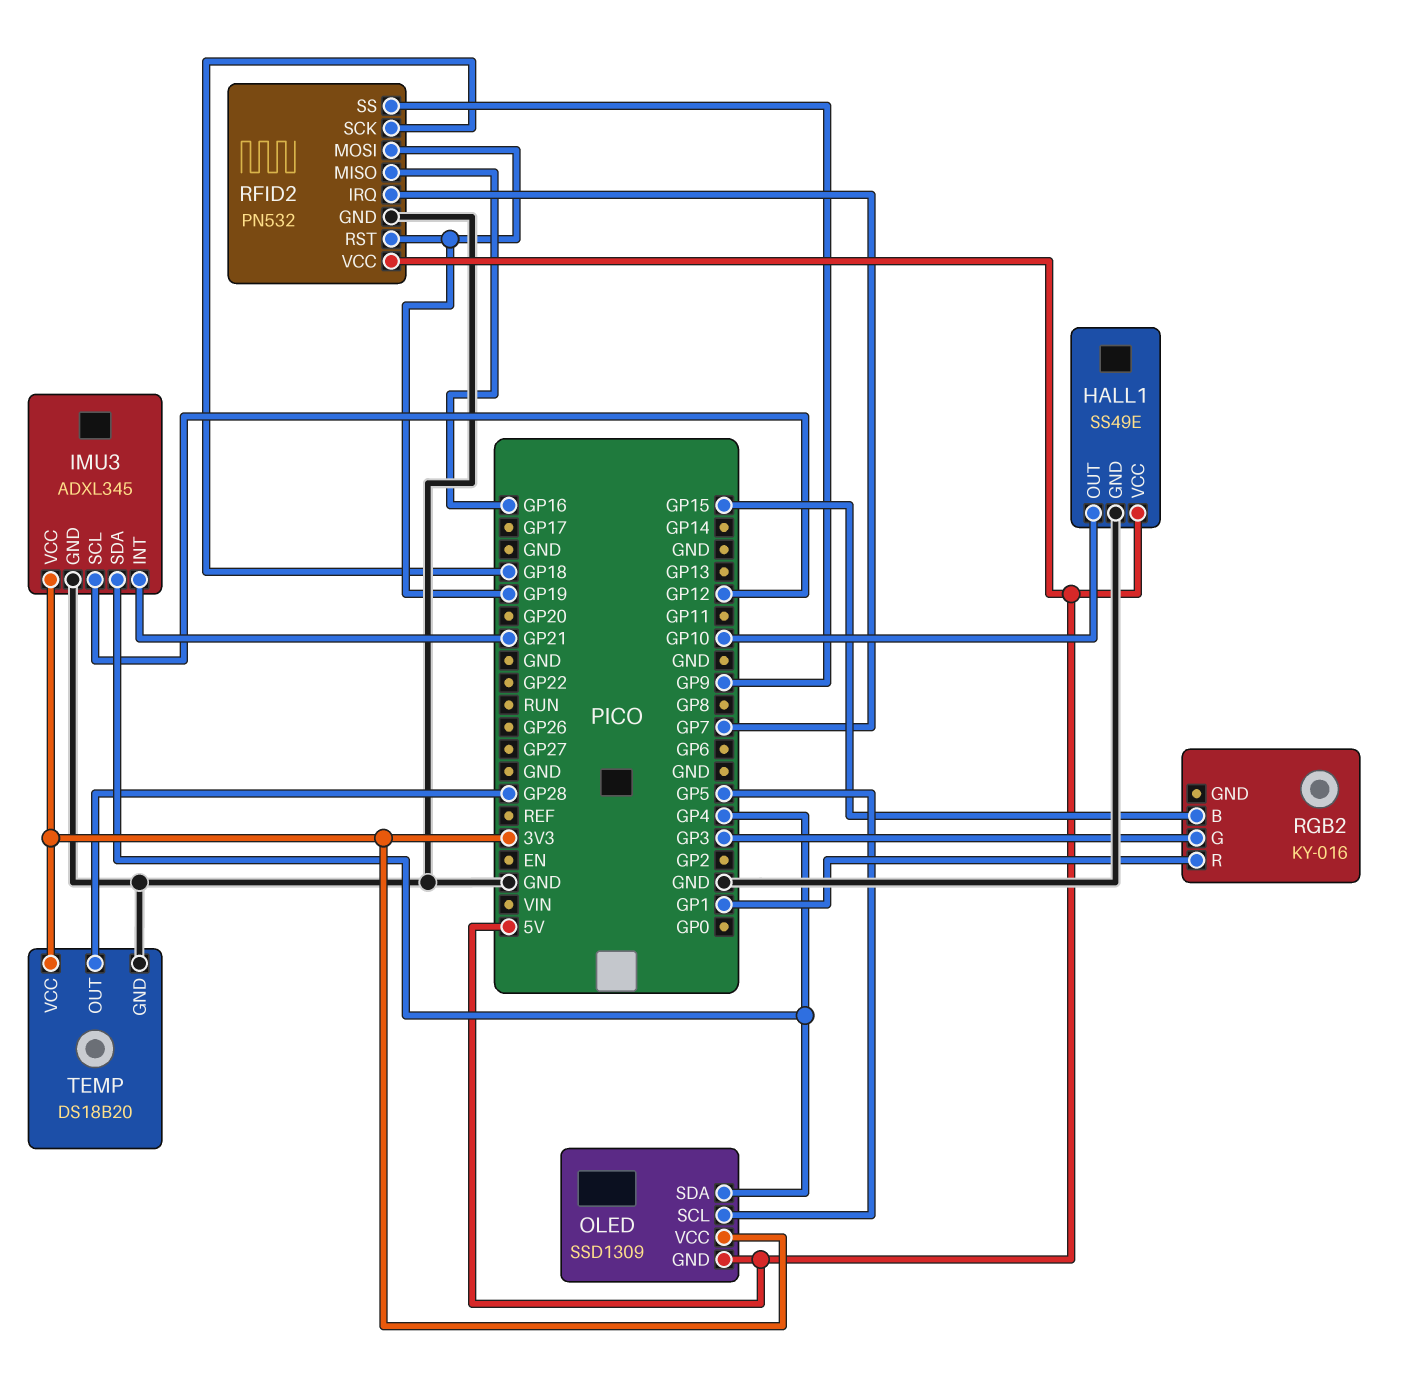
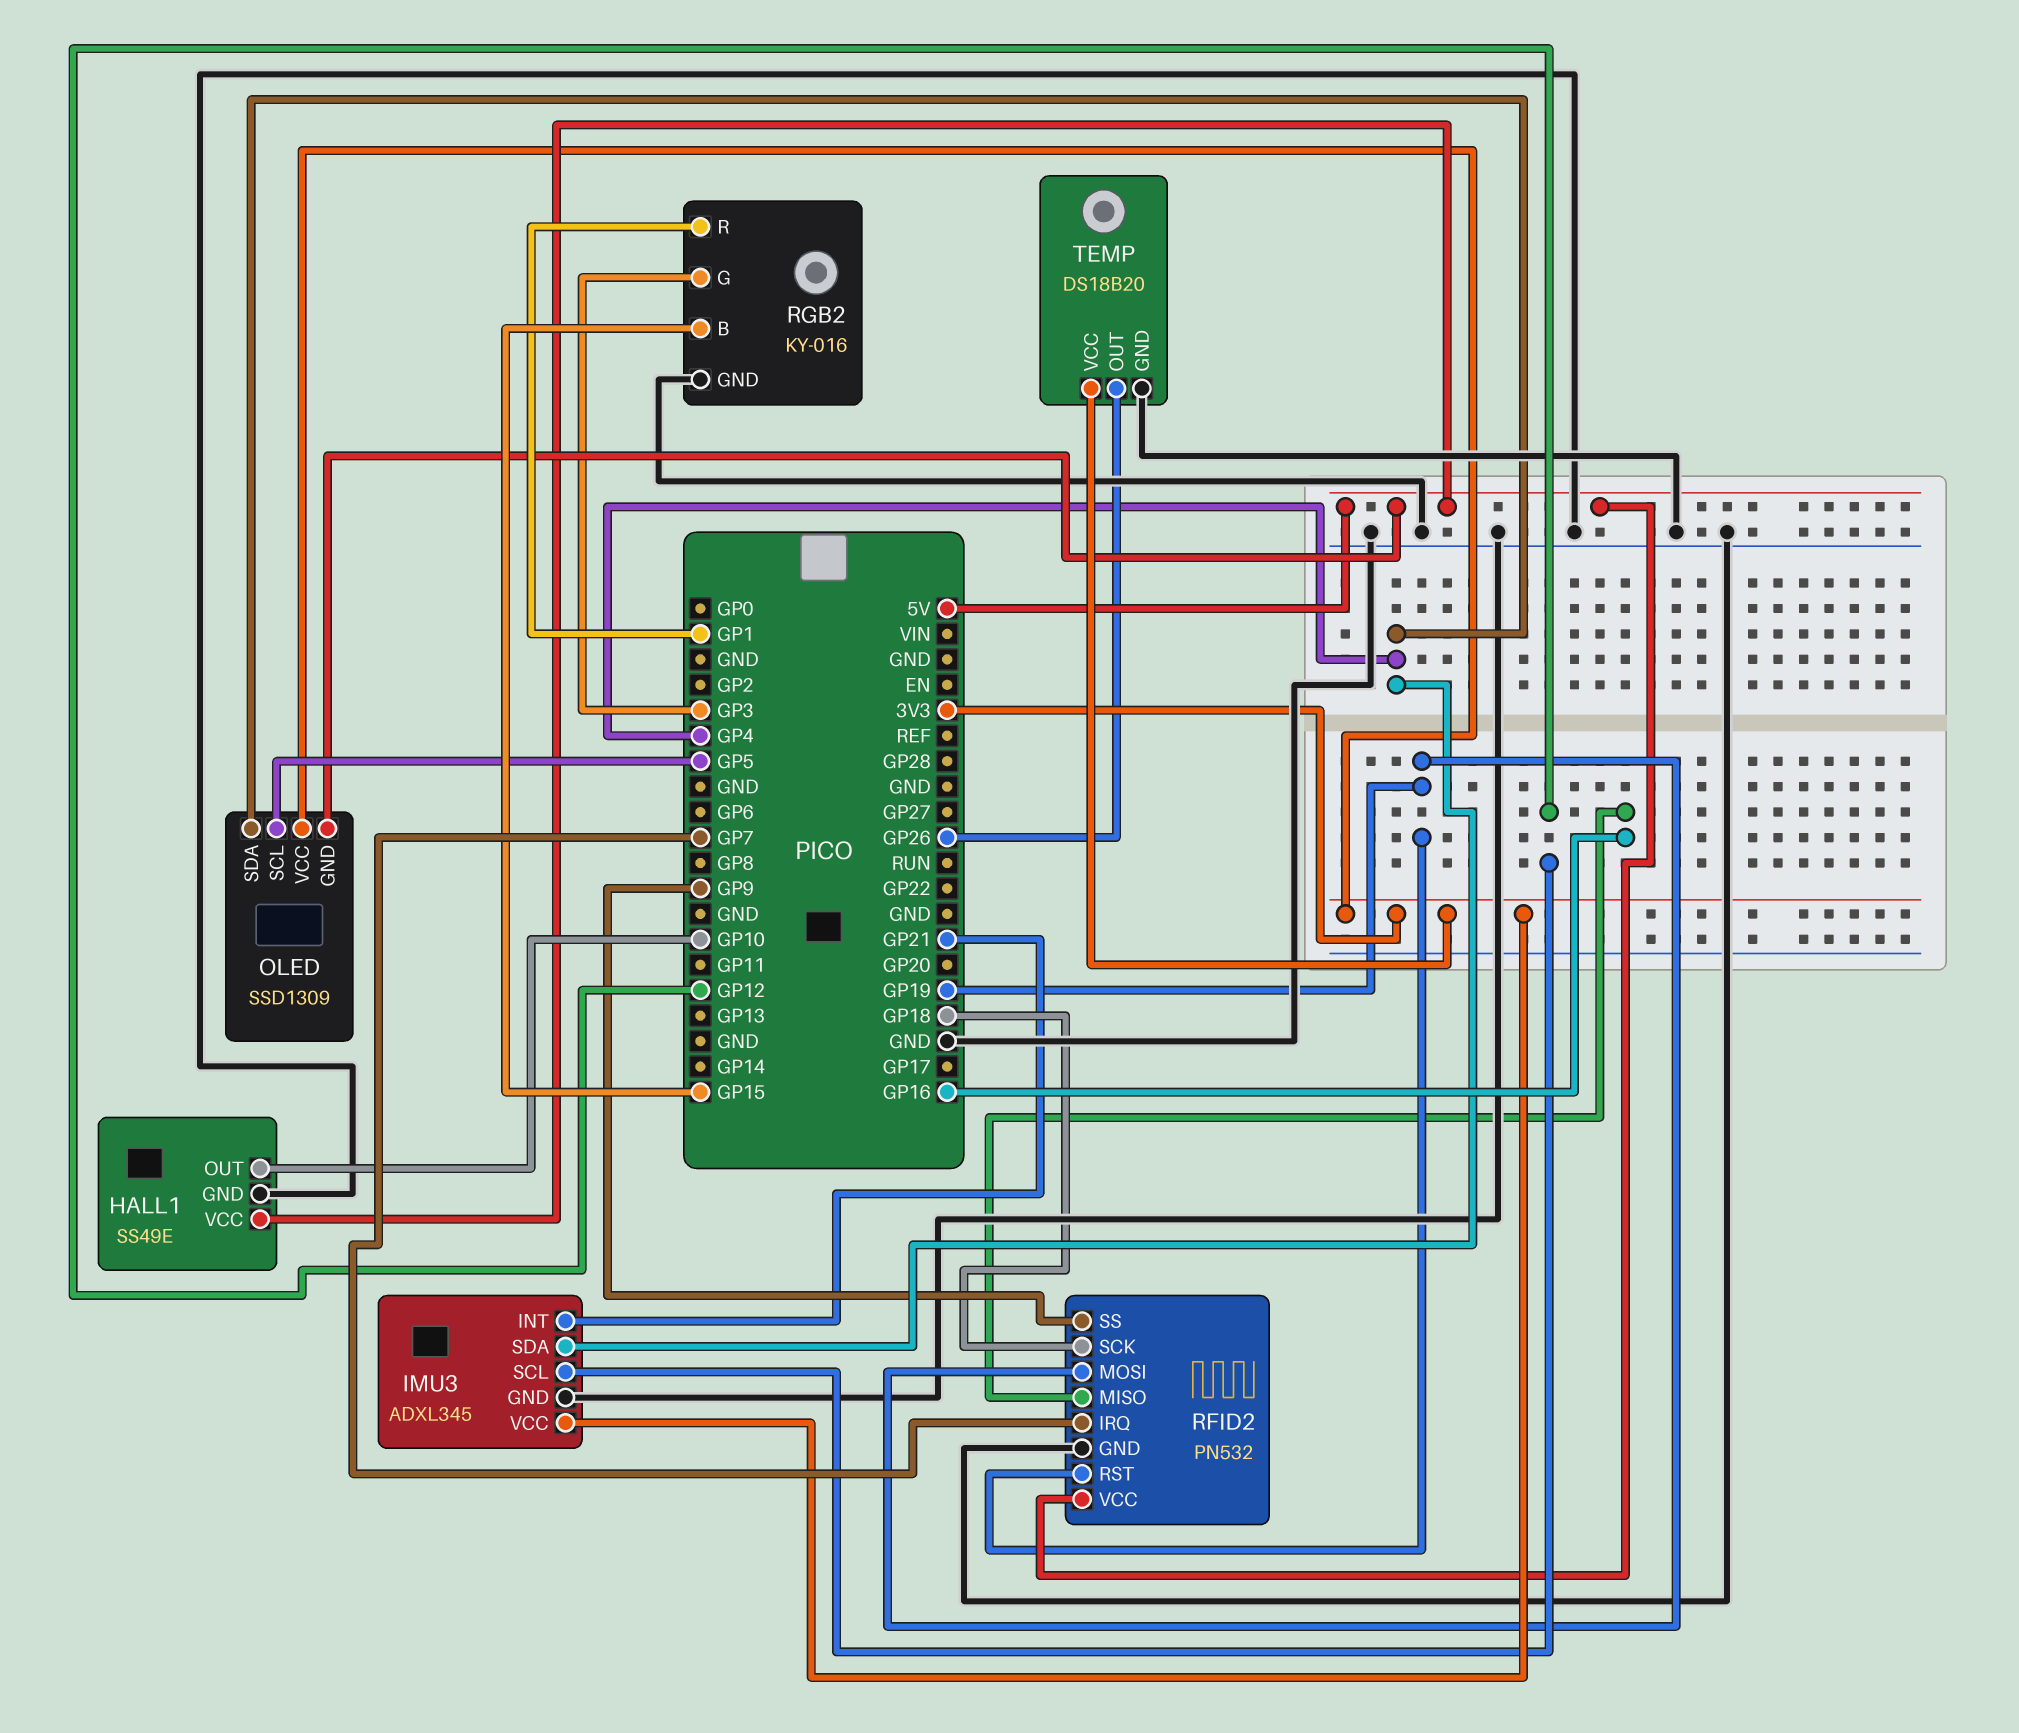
RGB2 pin GND: none -> GND
TEMP pin OUT: GP28 -> GP26

